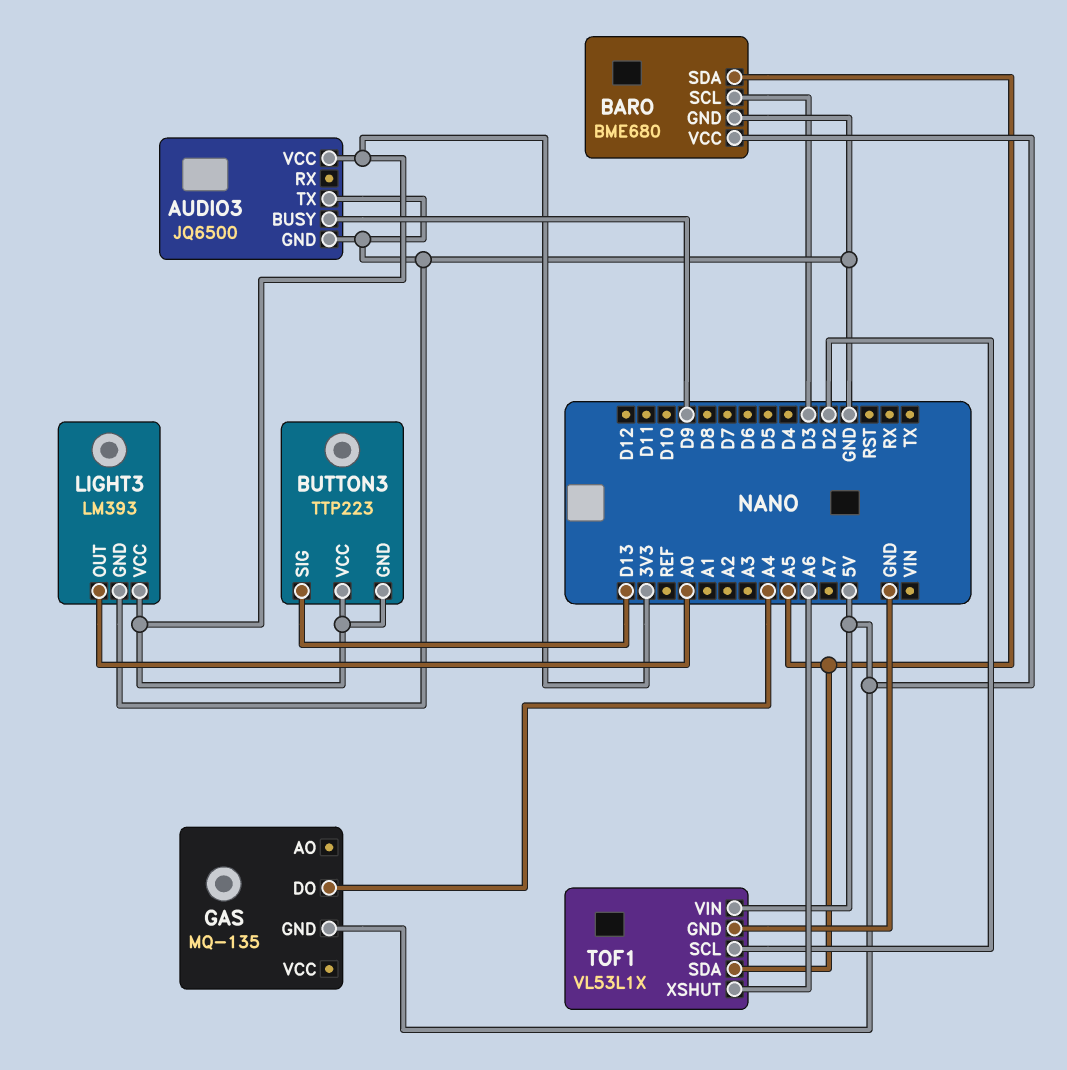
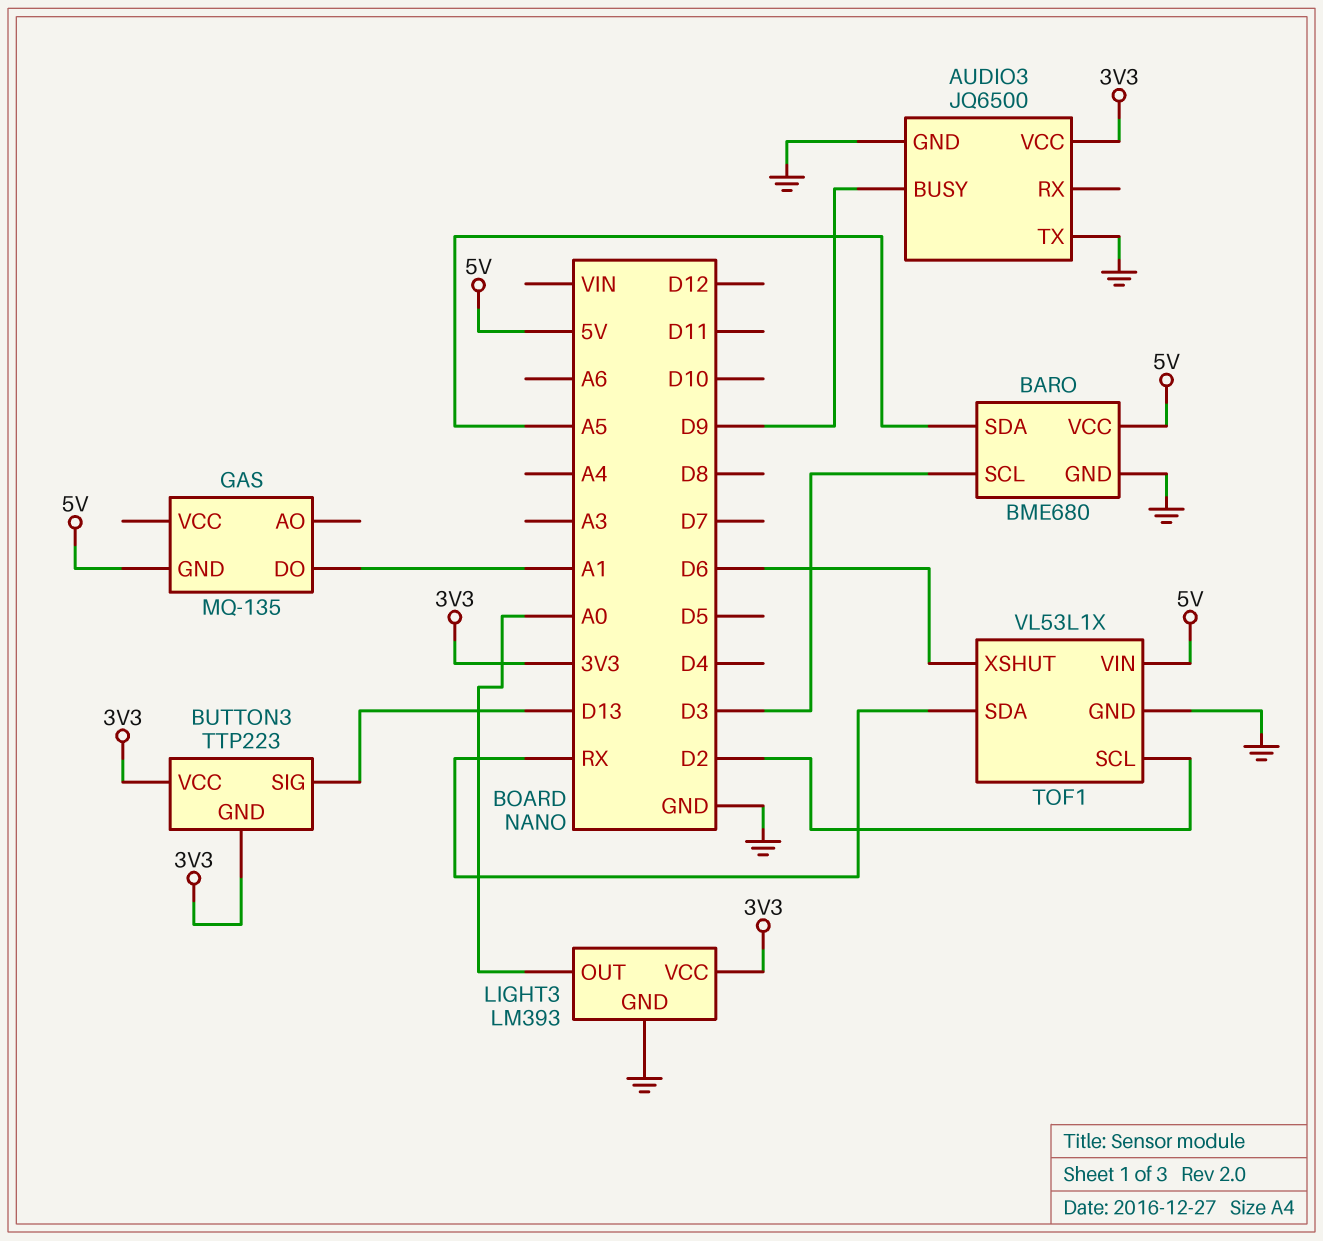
GAS pin DO: A4 -> A1
TOF1 pin SDA: A5 -> RX
TOF1 pin XSHUT: A6 -> D6

